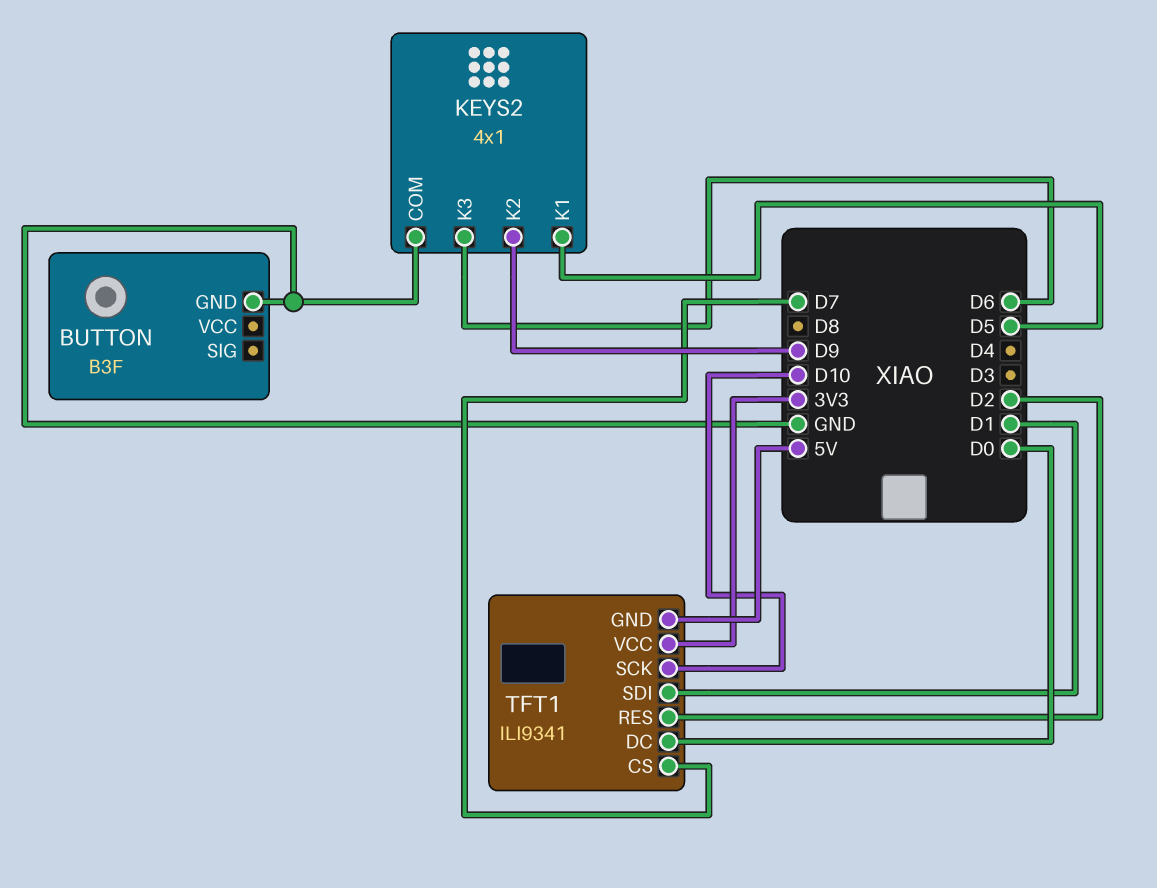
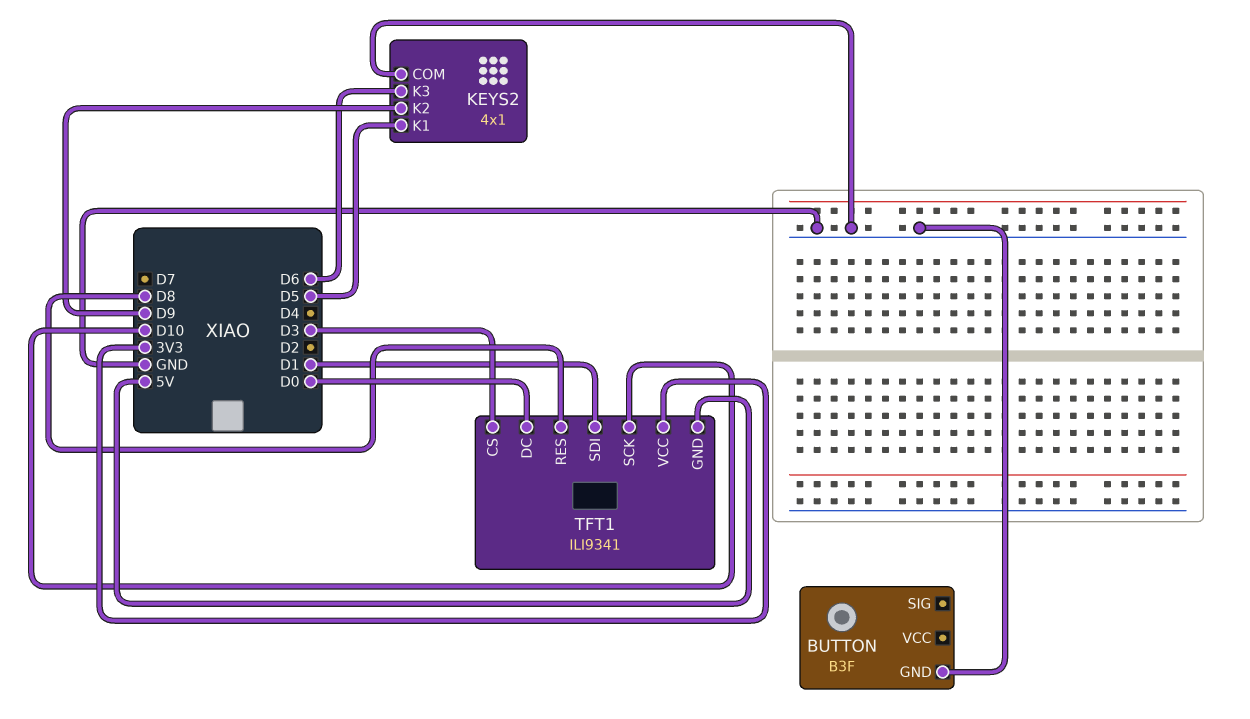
TFT1 pin CS: D7 -> D3
TFT1 pin RES: D2 -> D8

